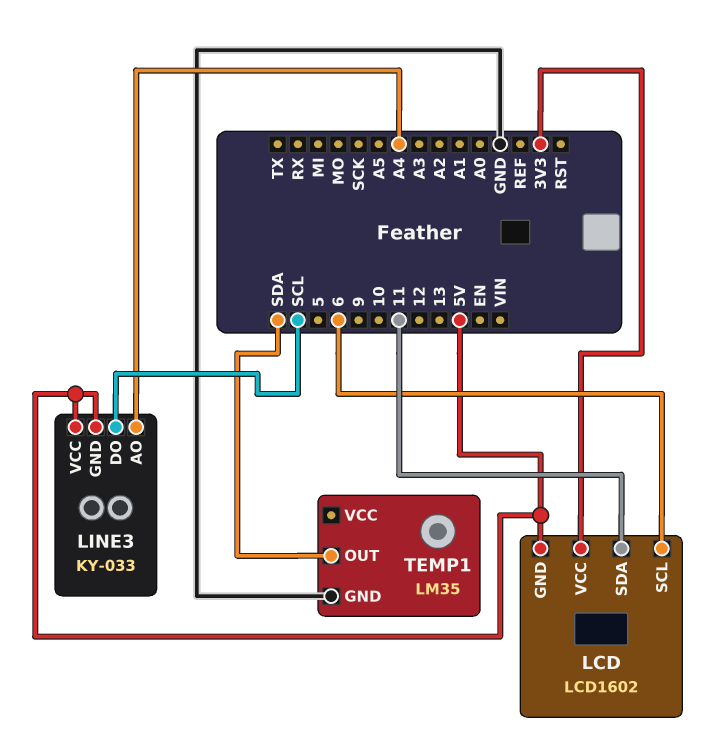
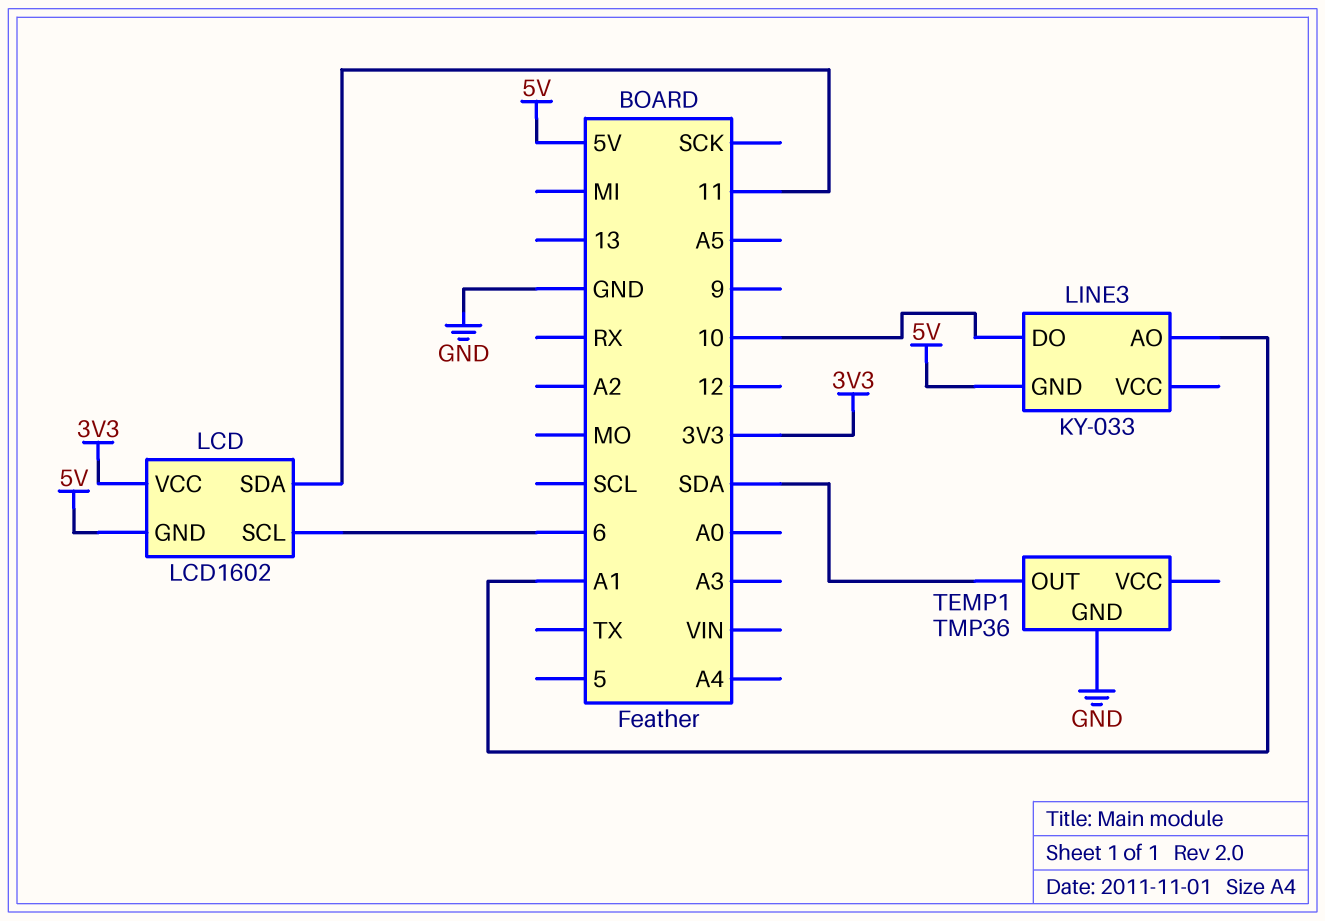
LINE3 pin AO: A4 -> A1
LINE3 pin DO: SCL -> 10
LINE3 pin VCC: 5V -> none
TEMP1: LM35 -> TMP36

